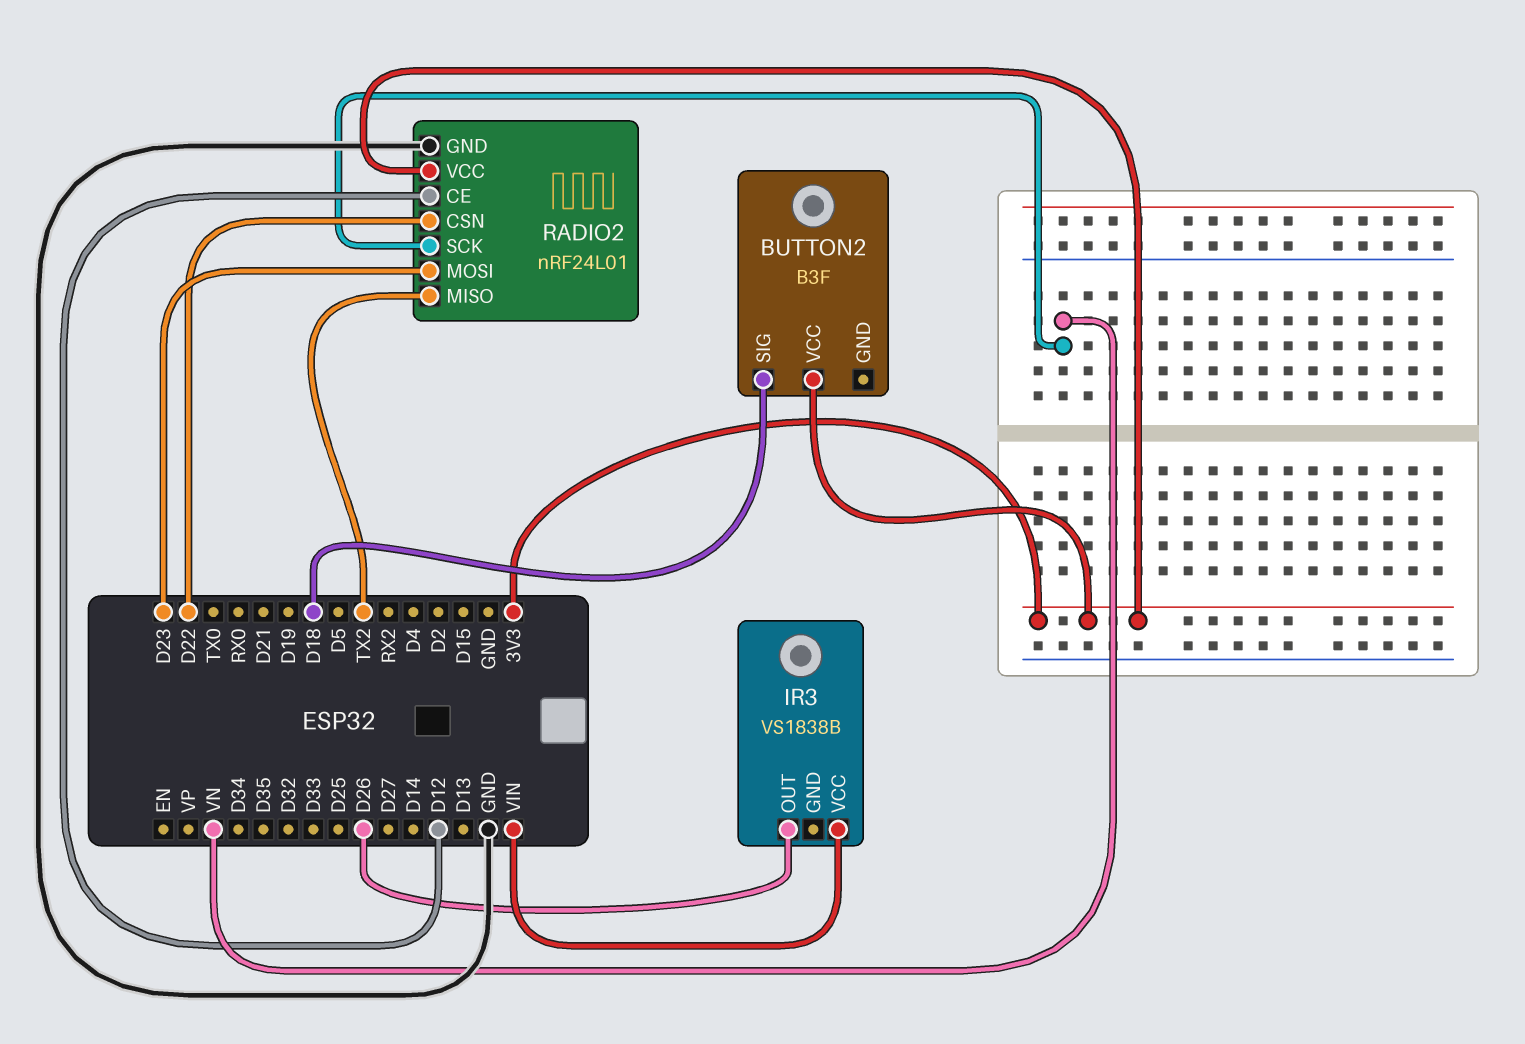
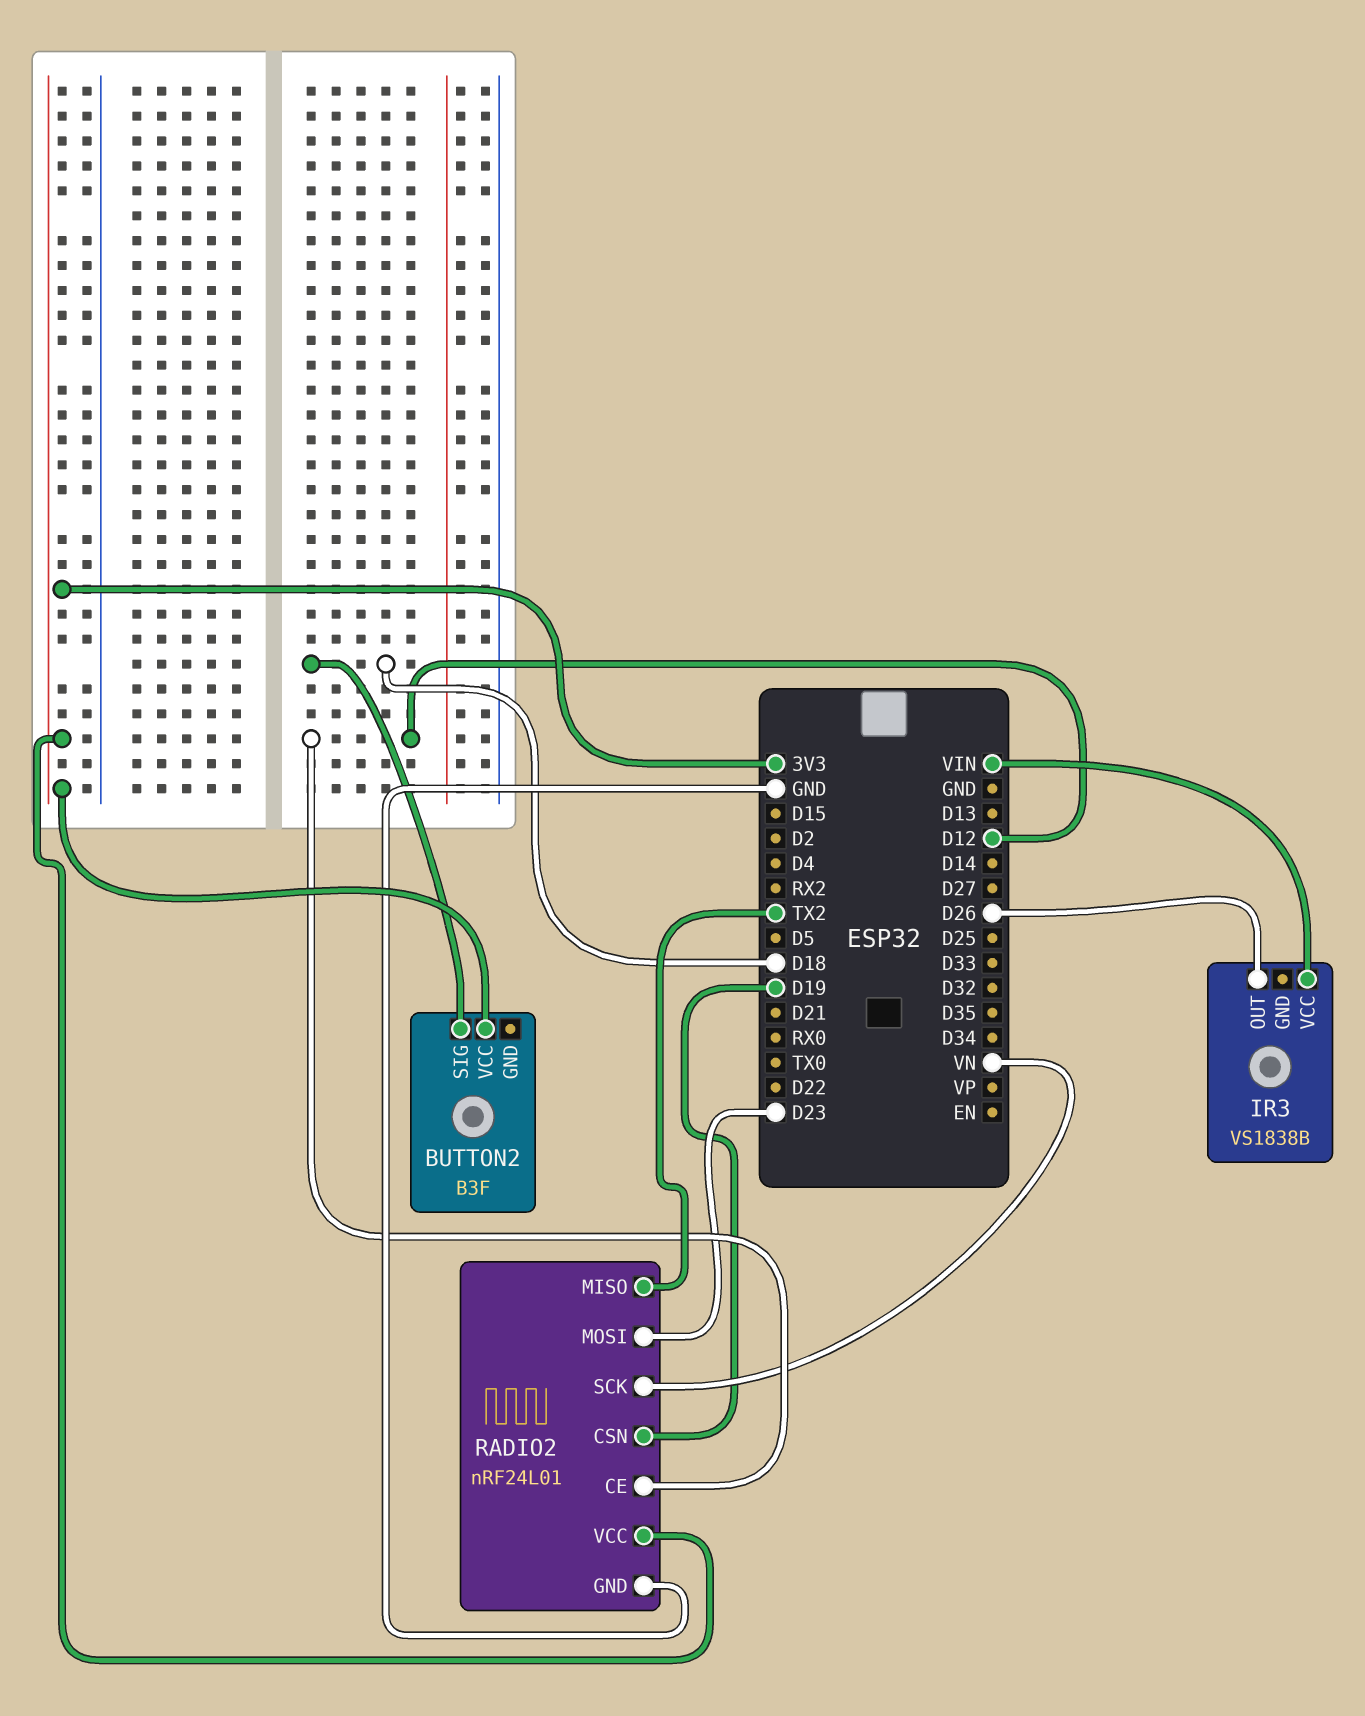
RADIO2 pin CSN: D22 -> D19

